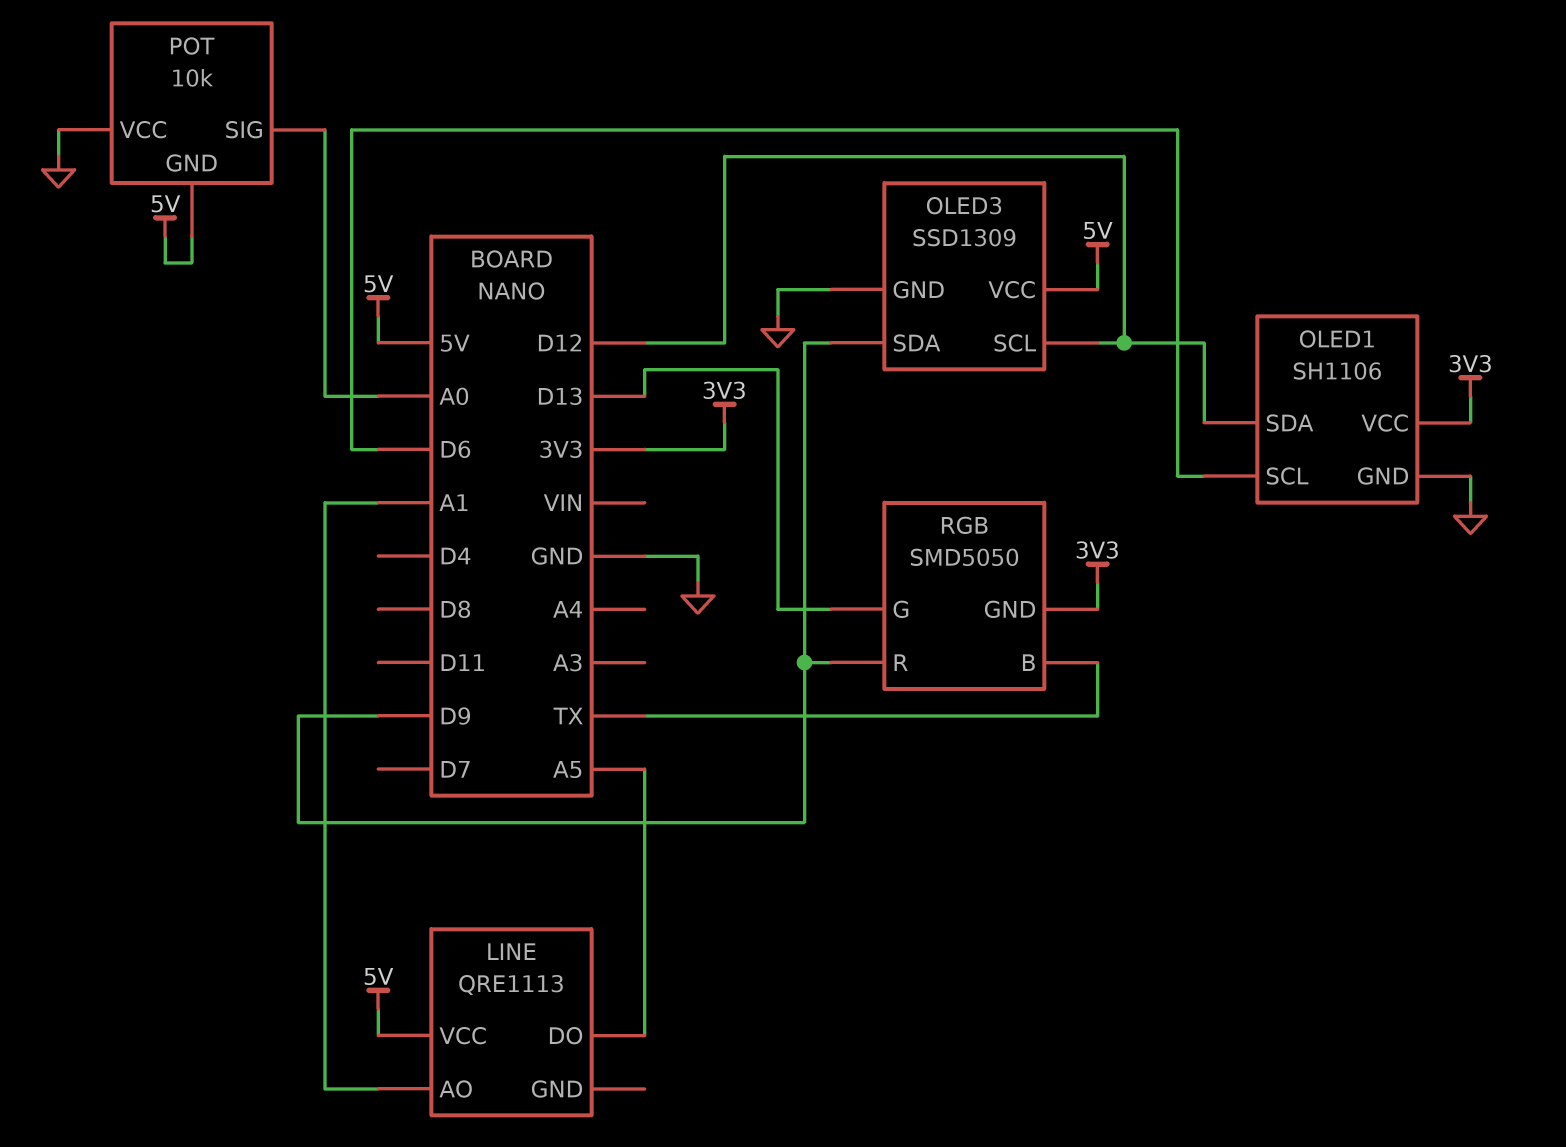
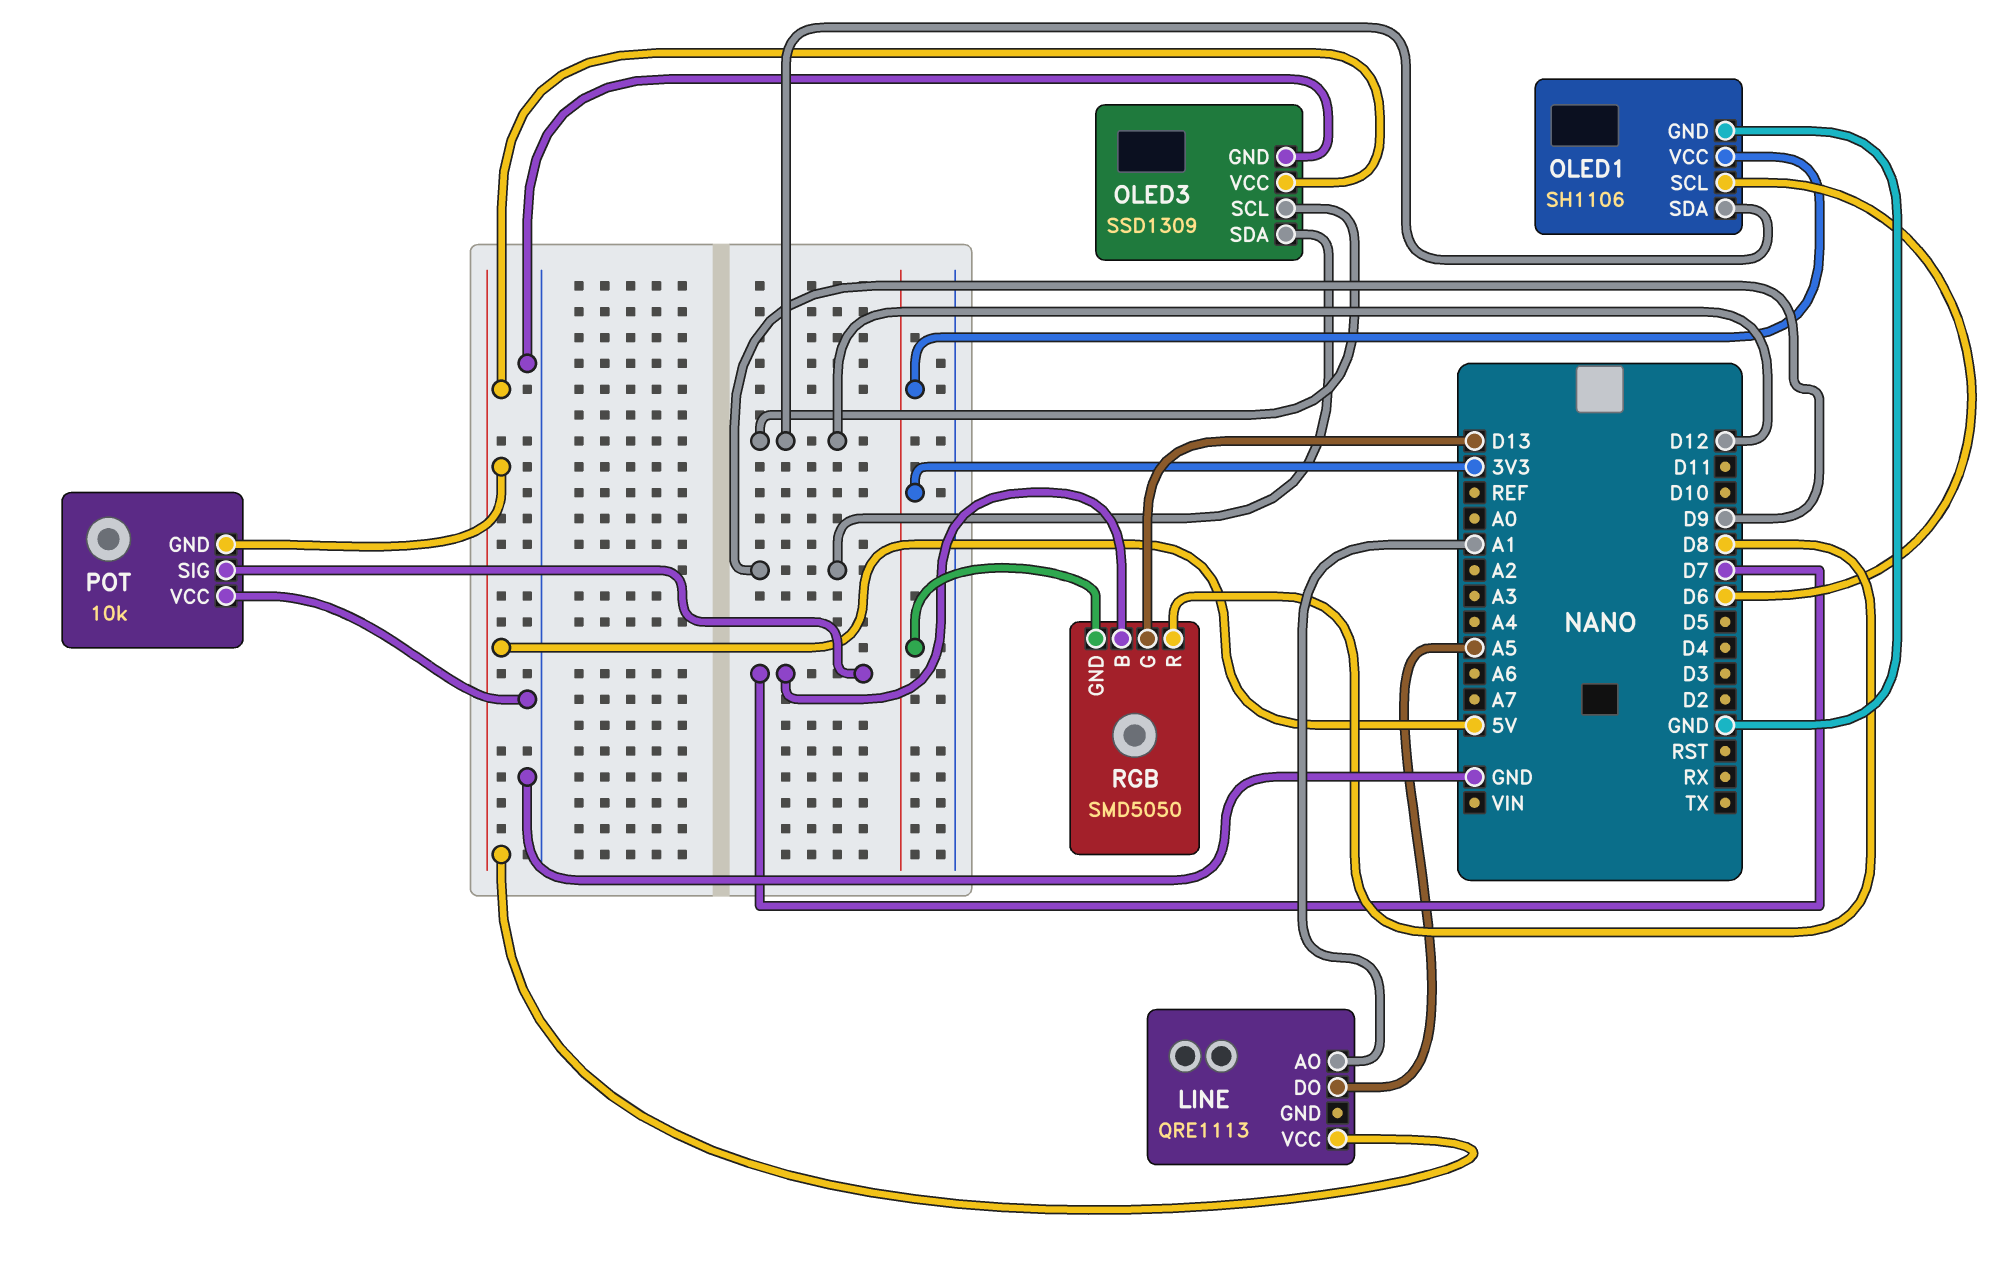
POT pin SIG: A0 -> D7
RGB pin B: TX -> D7
RGB pin R: D9 -> D8

